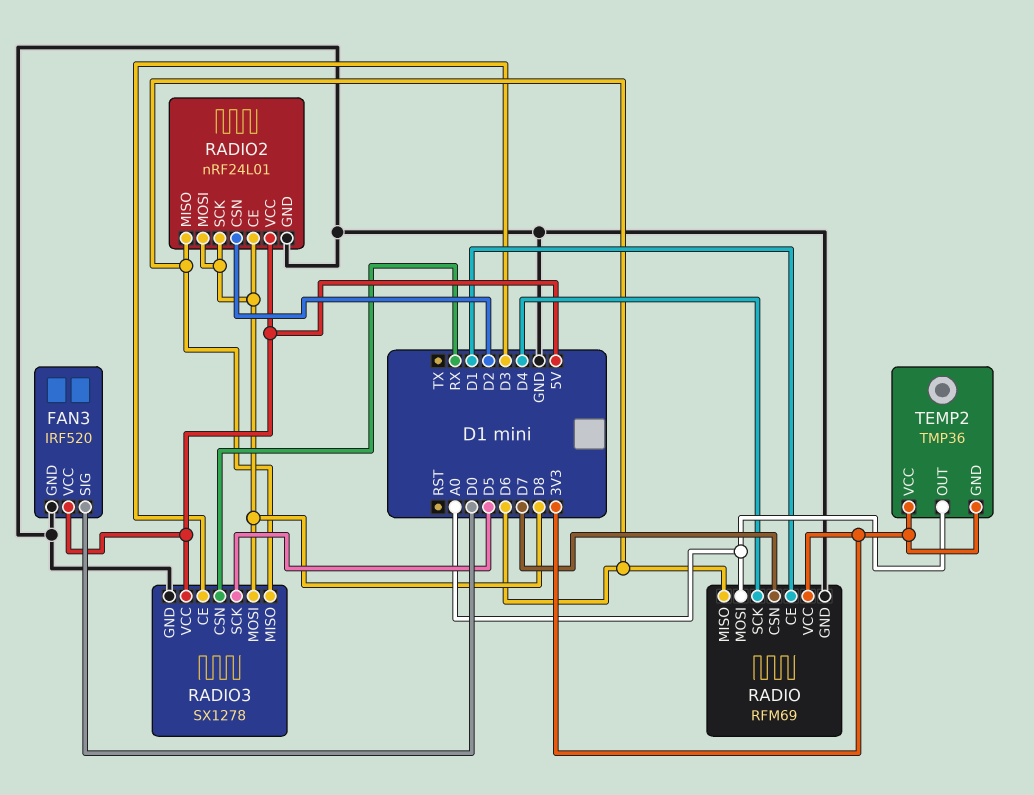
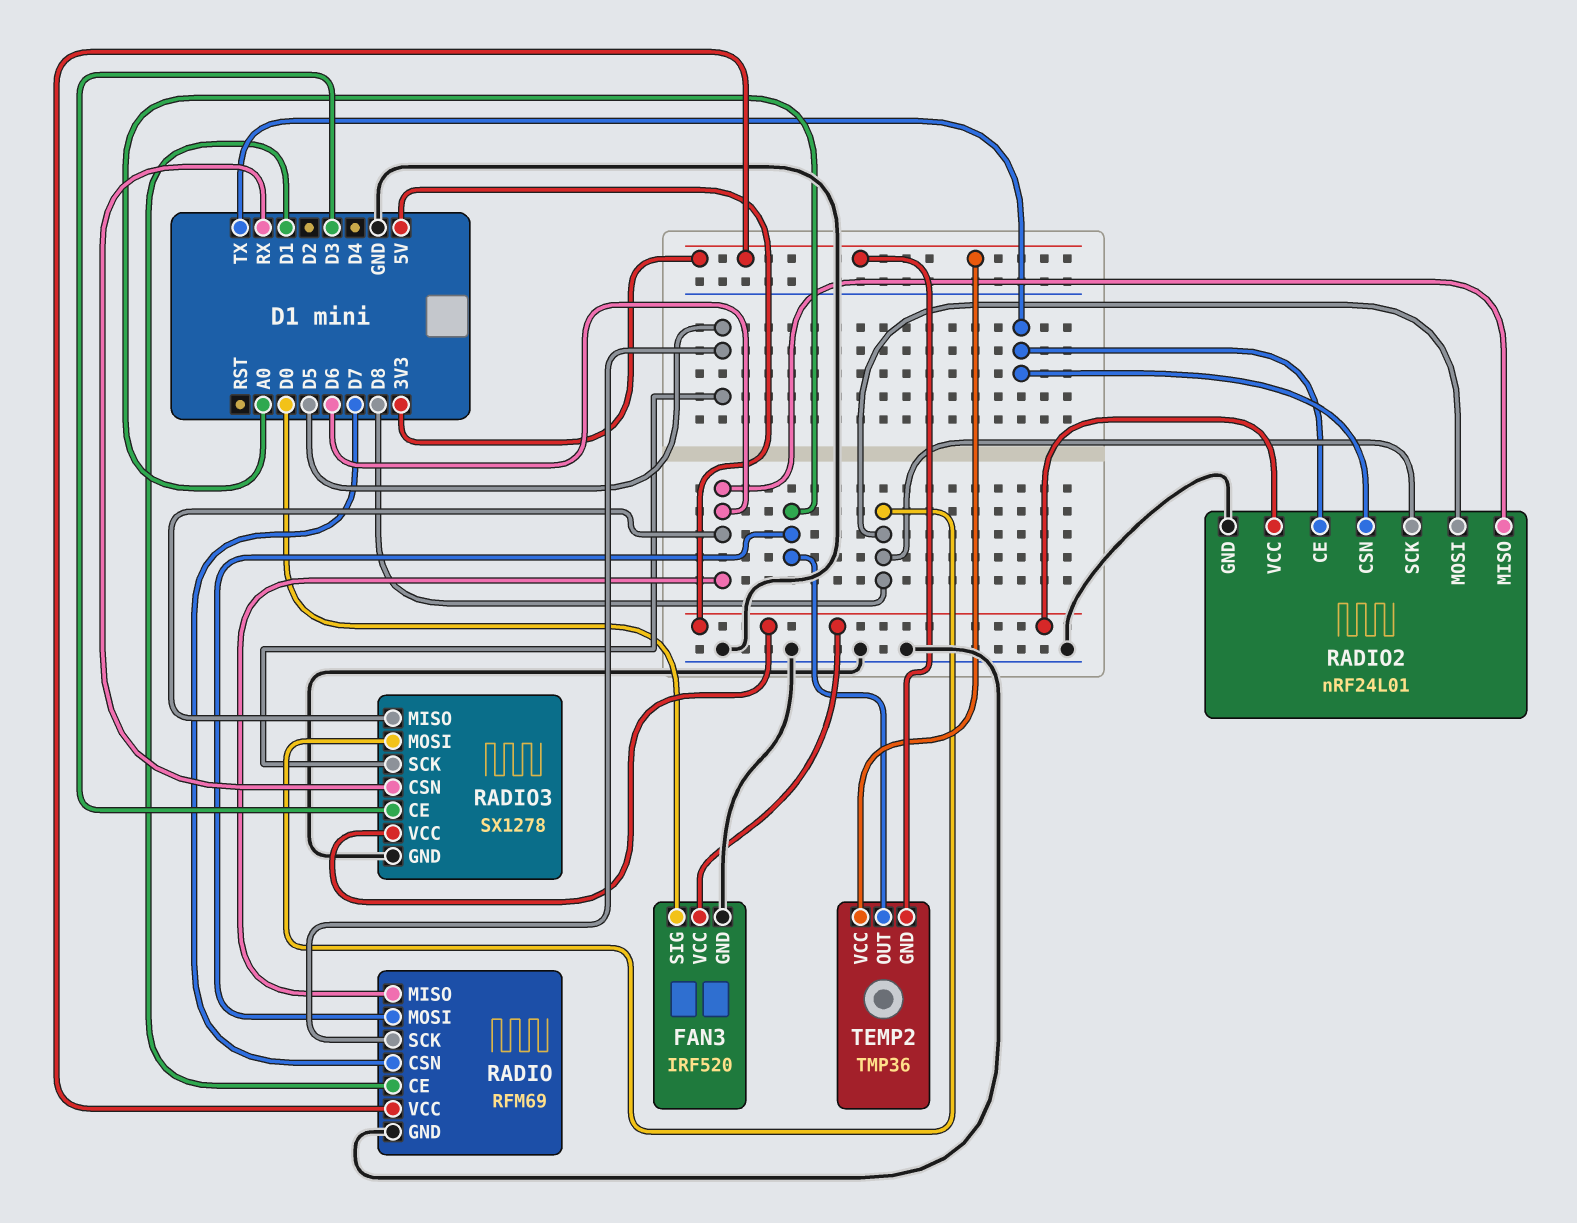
RADIO pin SCK: D4 -> D5
RADIO2 pin CE: D8 -> TX
RADIO2 pin CSN: D2 -> TX

